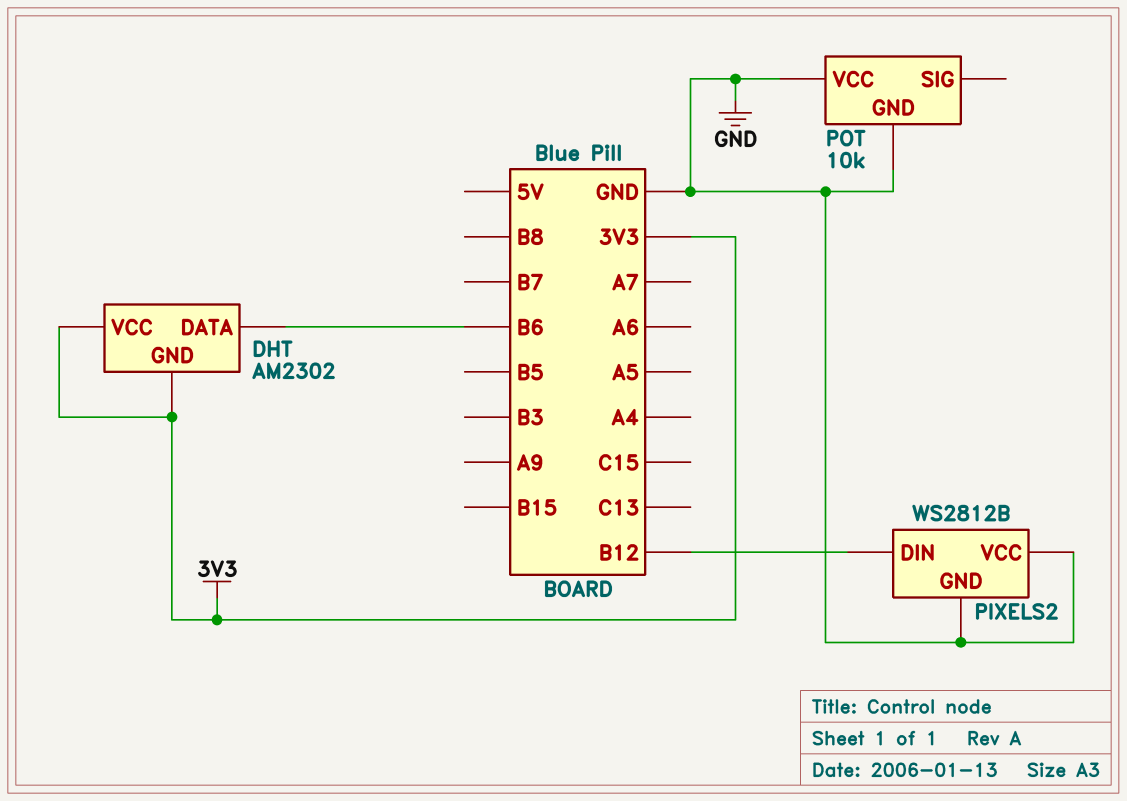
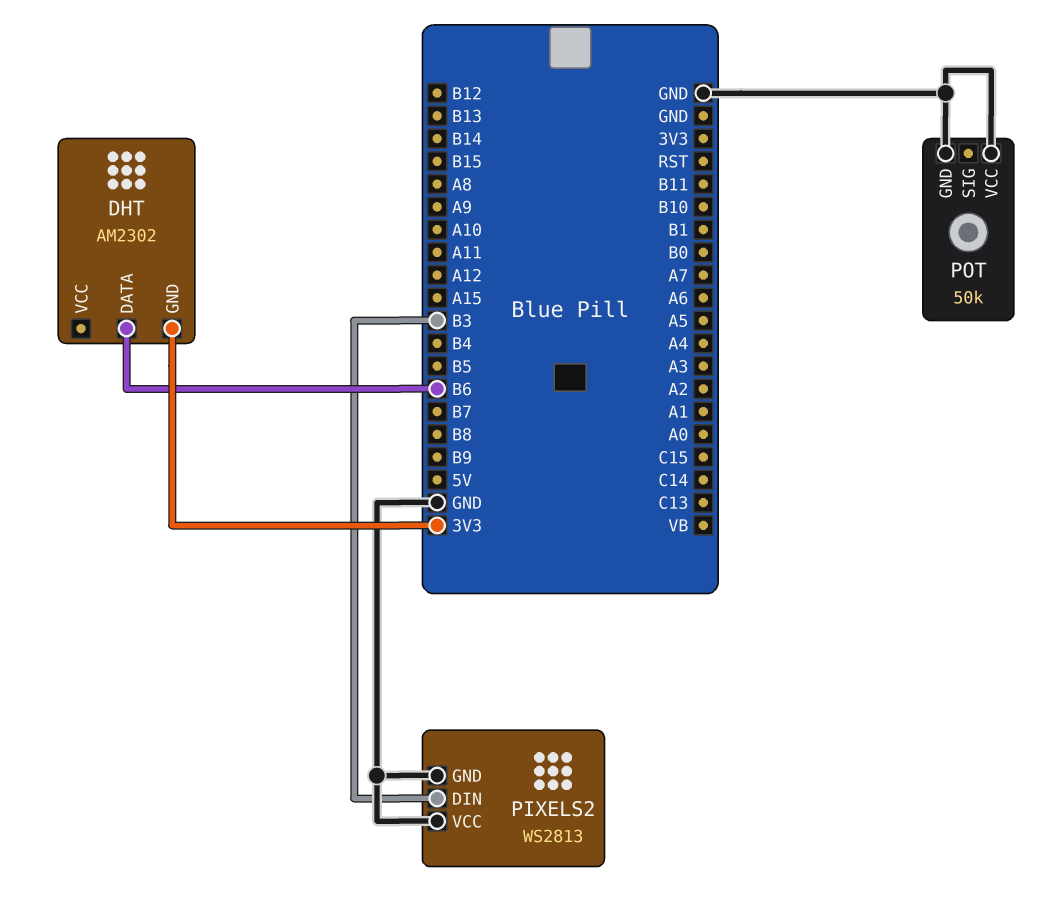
DHT pin VCC: 3V3 -> none
PIXELS2: WS2812B -> WS2813
PIXELS2 pin DIN: B12 -> B3
POT: 10k -> 50k

